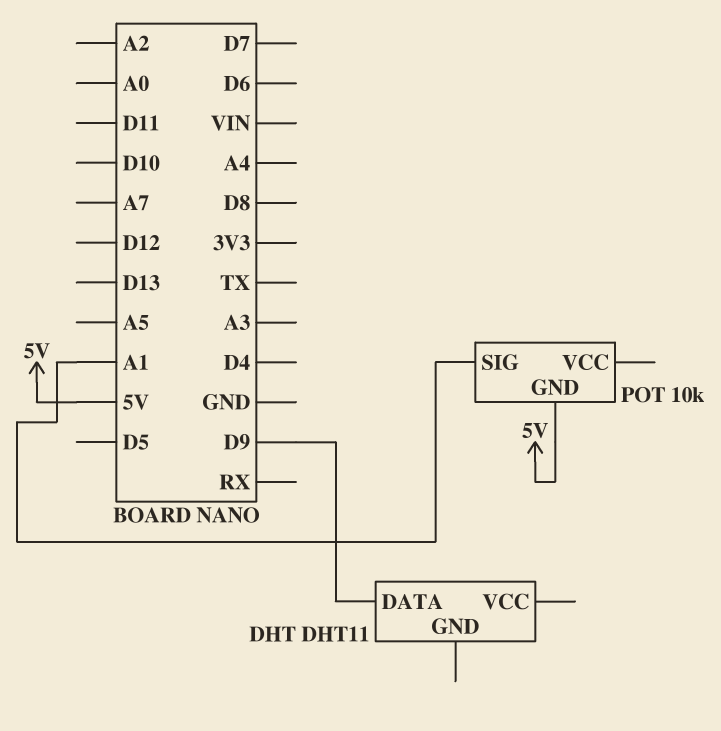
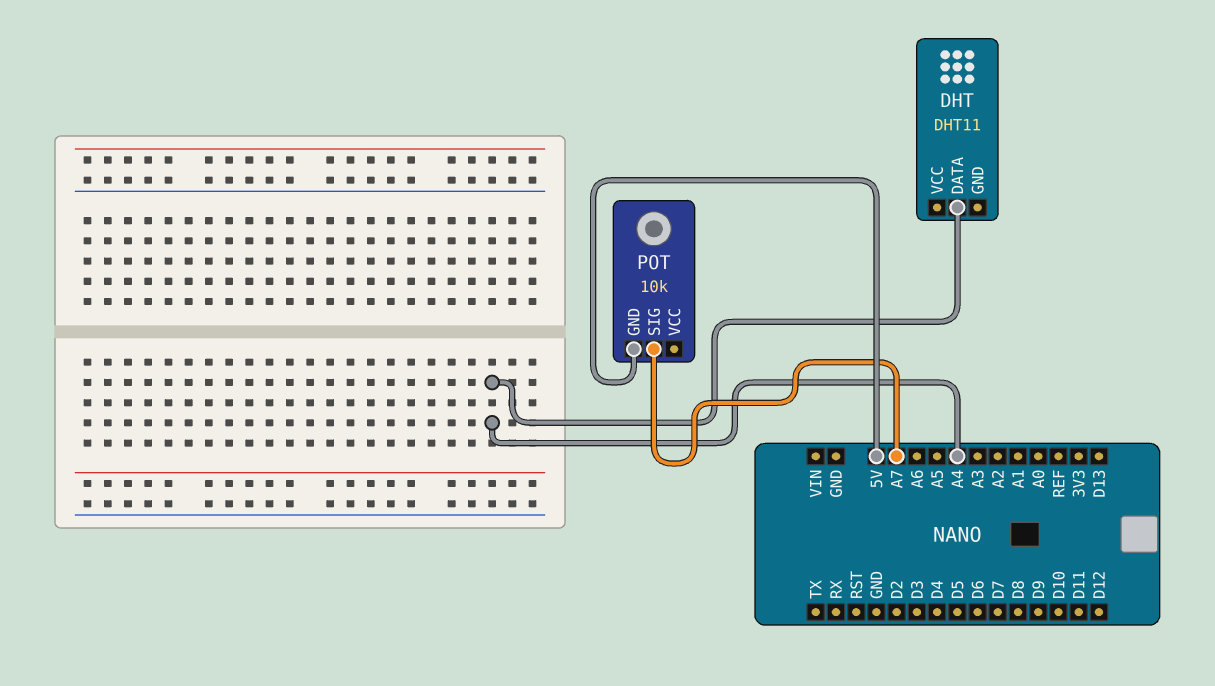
DHT pin DATA: D9 -> A4
POT pin SIG: A1 -> A7

